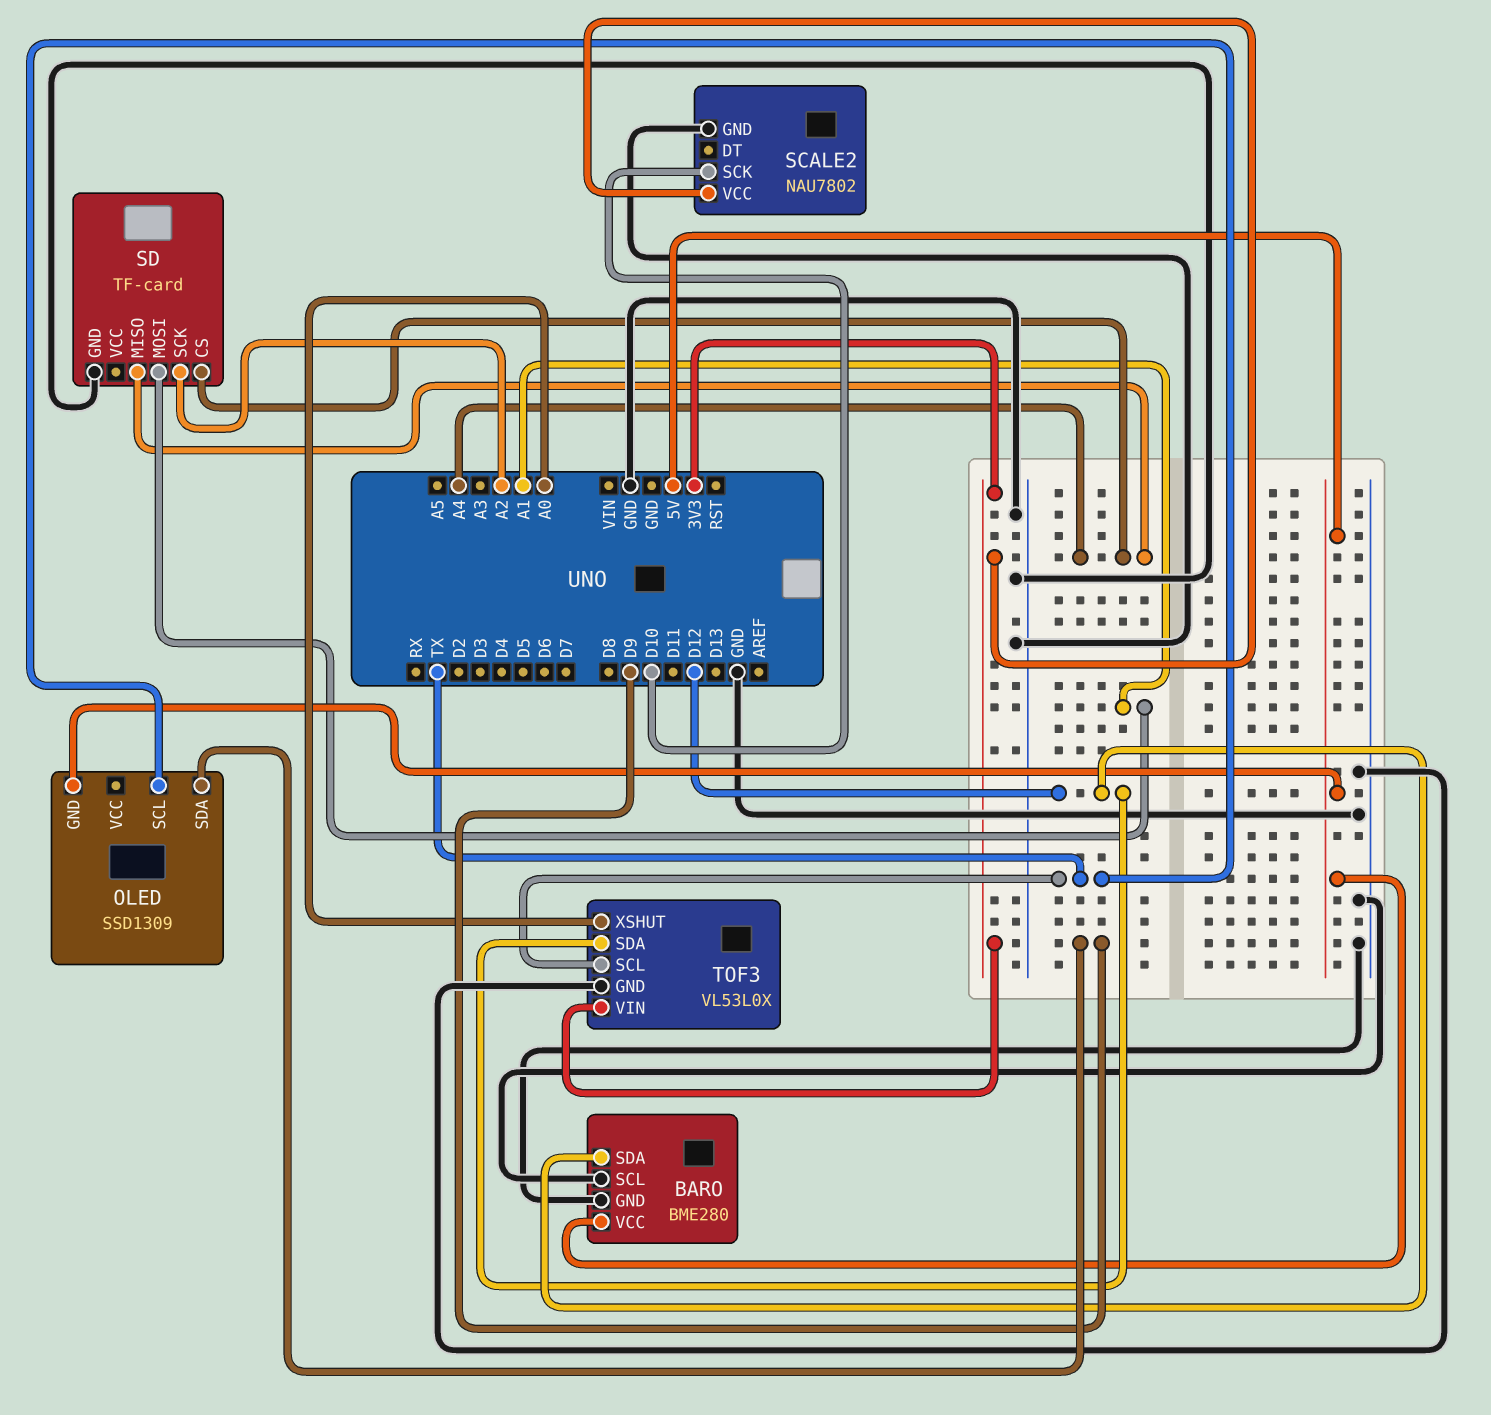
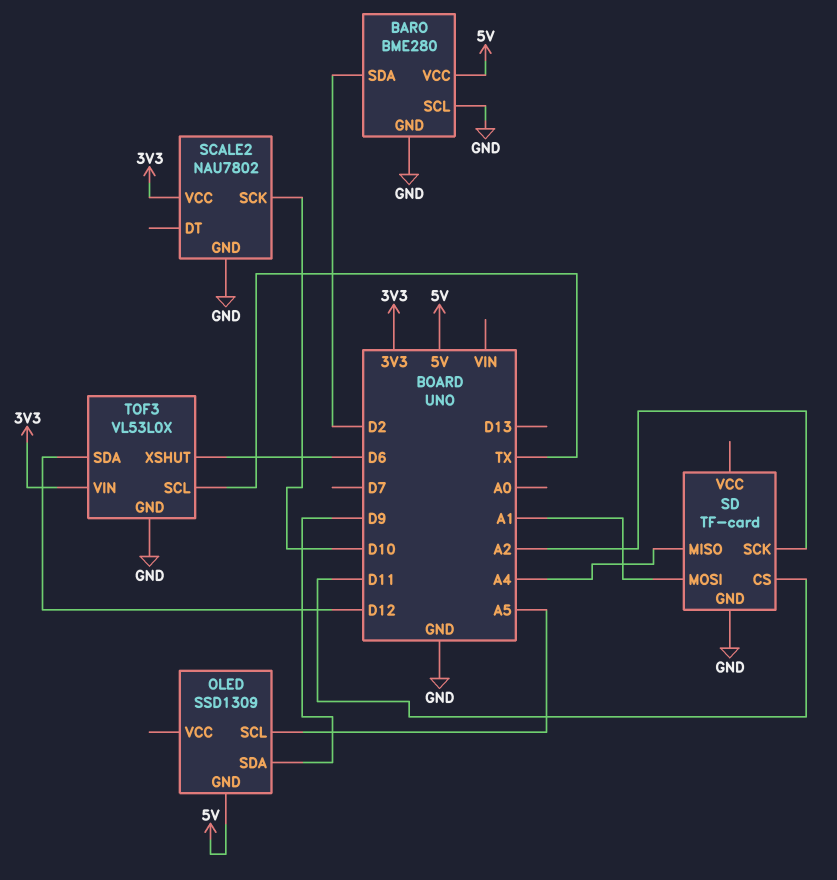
BARO pin SDA: D12 -> D2
OLED pin SCL: TX -> A5
SD pin CS: A4 -> D11
TOF3 pin XSHUT: A0 -> D6

